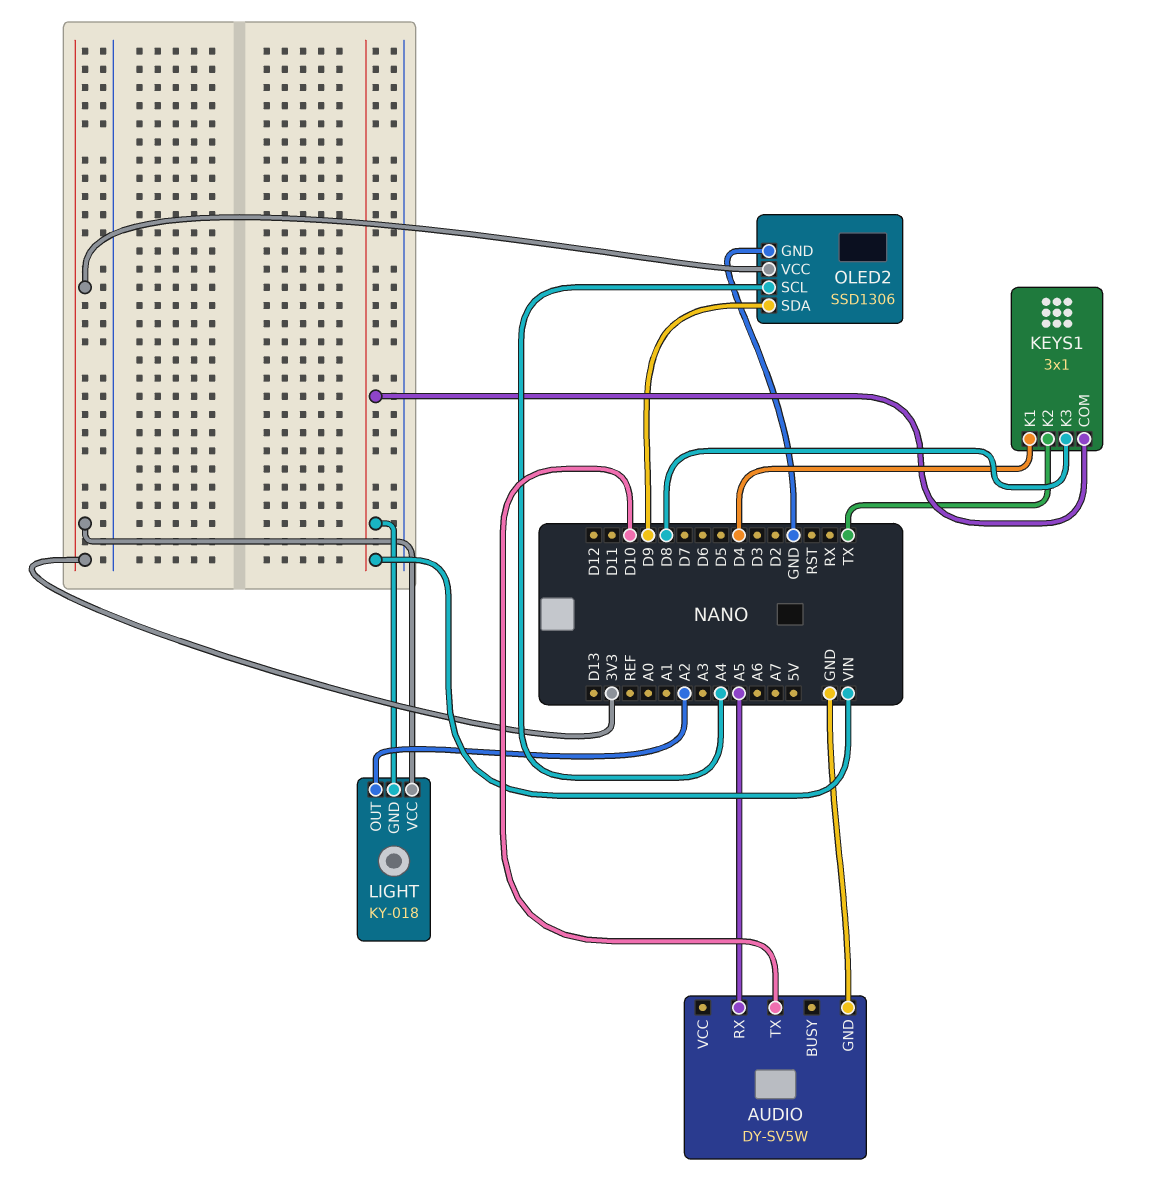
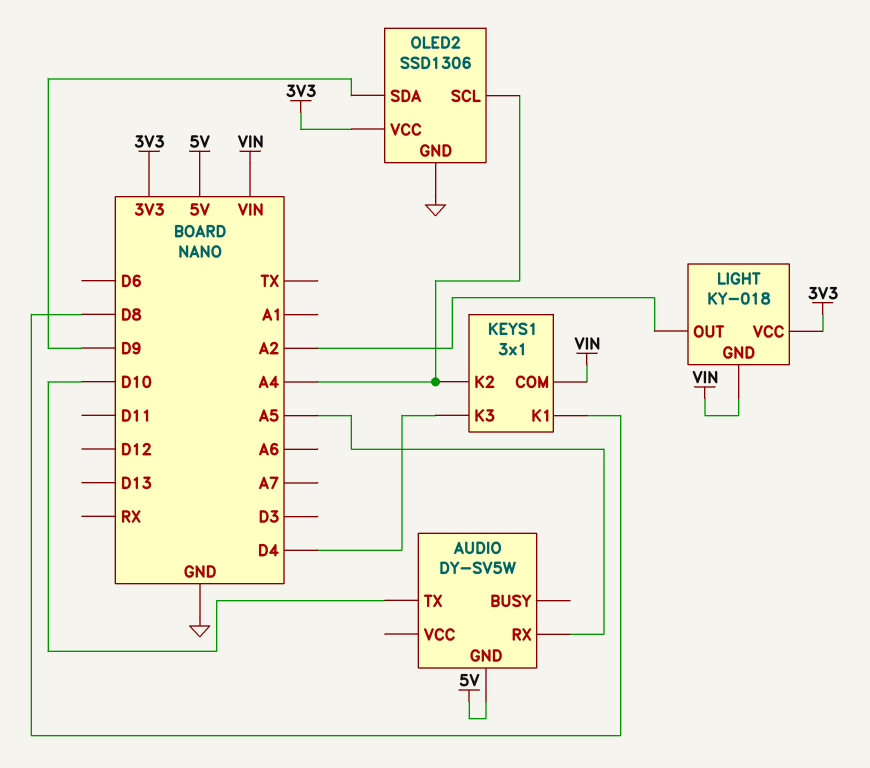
AUDIO pin GND: GND -> 5V
KEYS1 pin K1: D4 -> D8
KEYS1 pin K2: TX -> A4
KEYS1 pin K3: D8 -> D4

